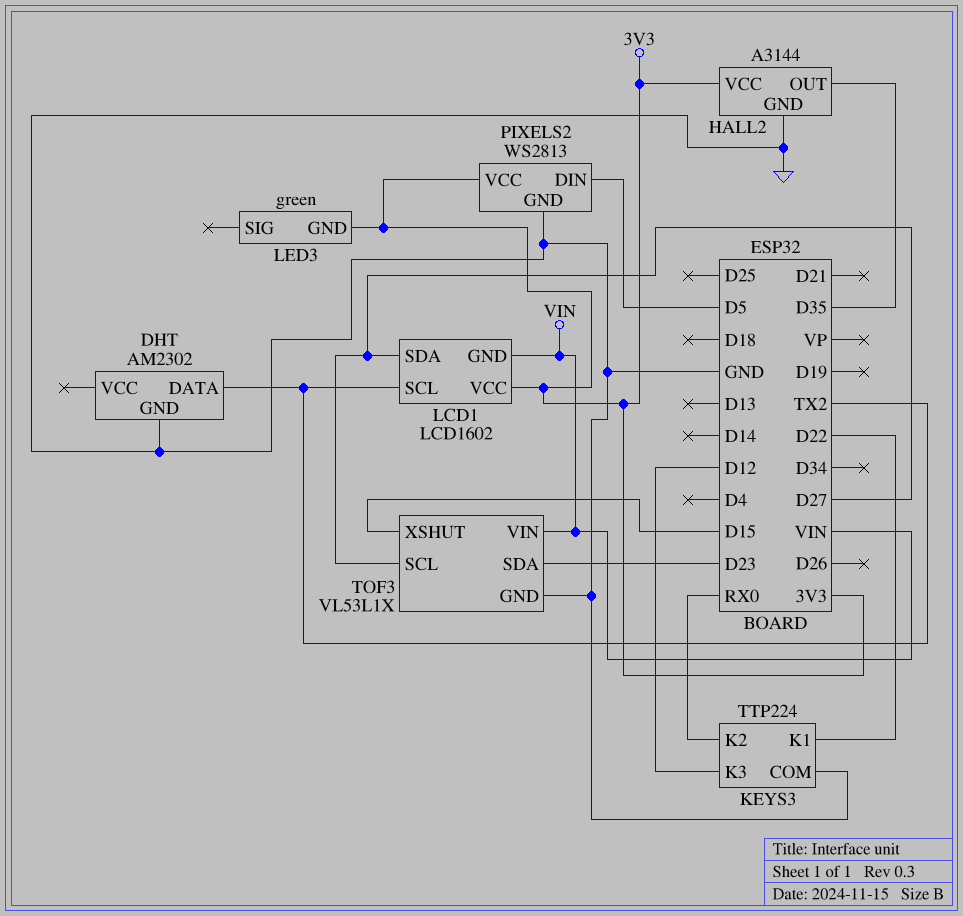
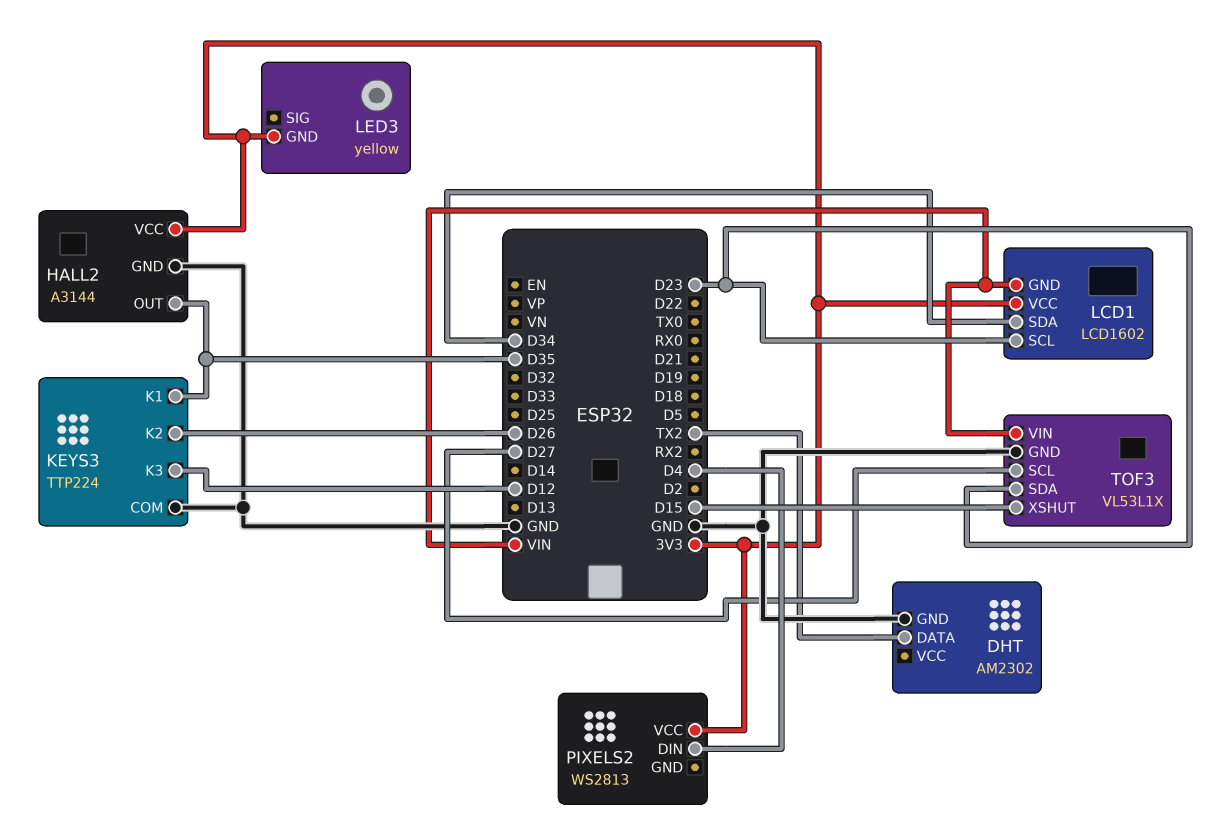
KEYS3 pin K1: D22 -> D35
KEYS3 pin K2: RX0 -> D26
LCD1 pin SCL: TX2 -> D23
LCD1 pin SDA: D27 -> D34
LED3: green -> yellow
PIXELS2 pin DIN: D5 -> D4
PIXELS2 pin GND: GND -> none

